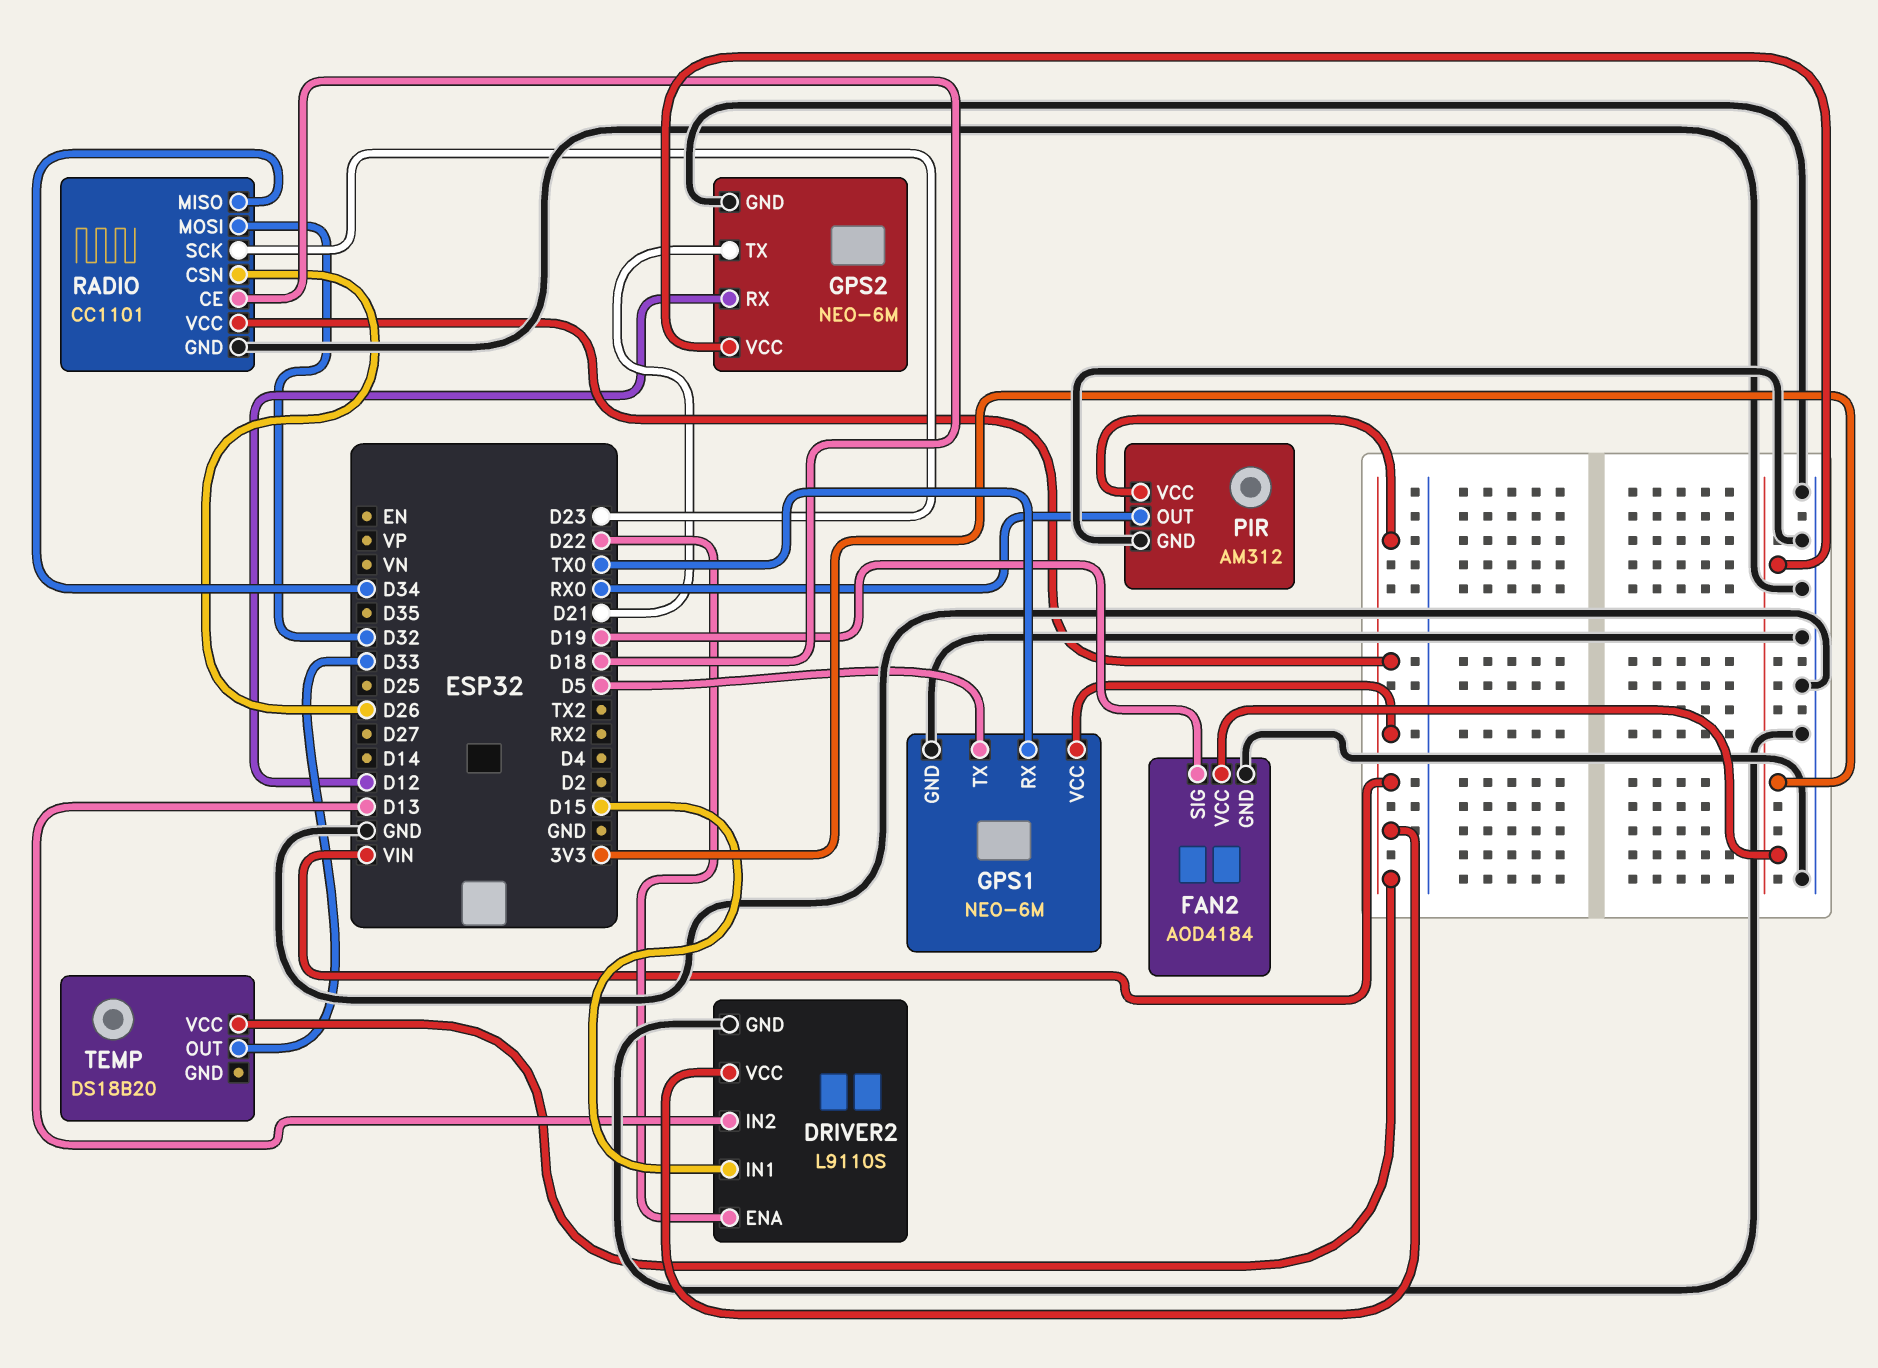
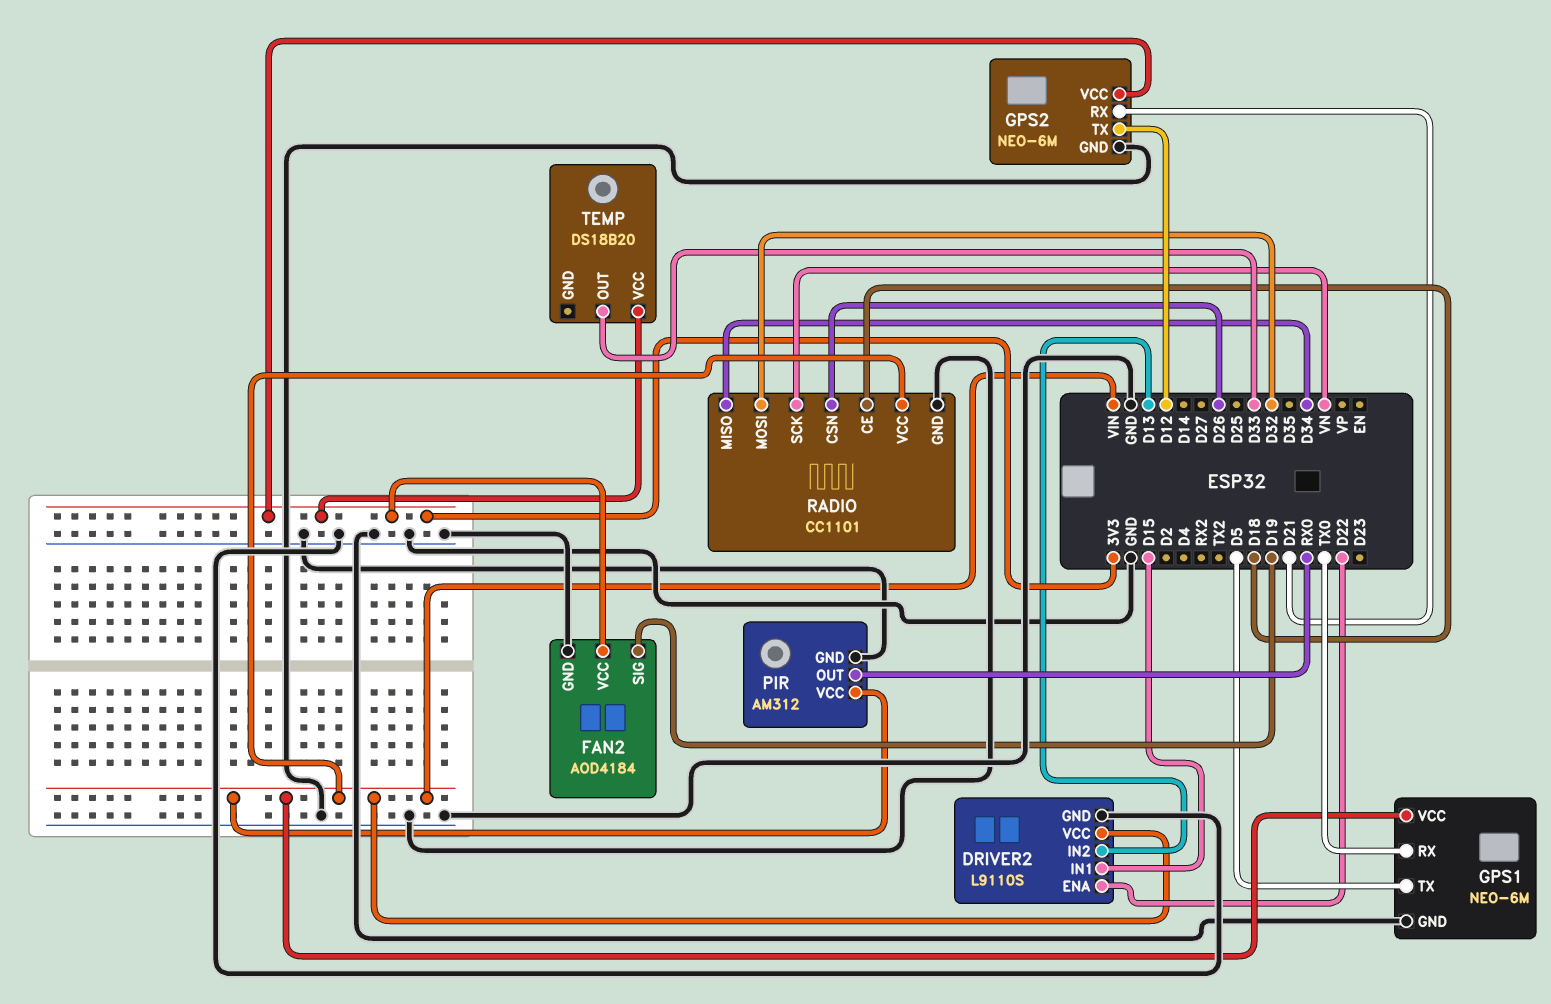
GPS2 pin RX: D12 -> D21
GPS2 pin TX: D21 -> D12
RADIO pin SCK: D23 -> VN
TEMP pin VCC: VIN -> 3V3

